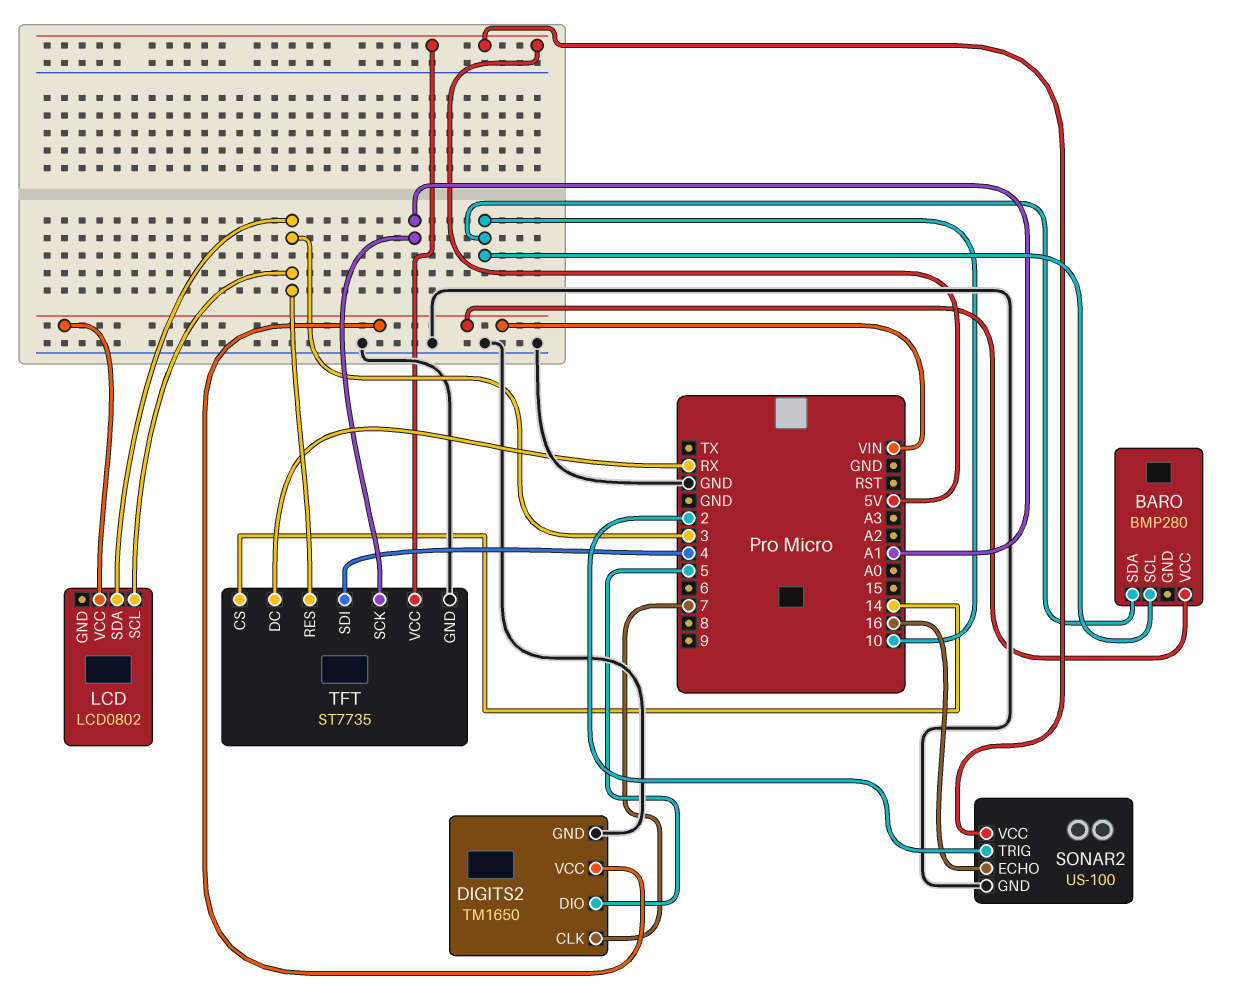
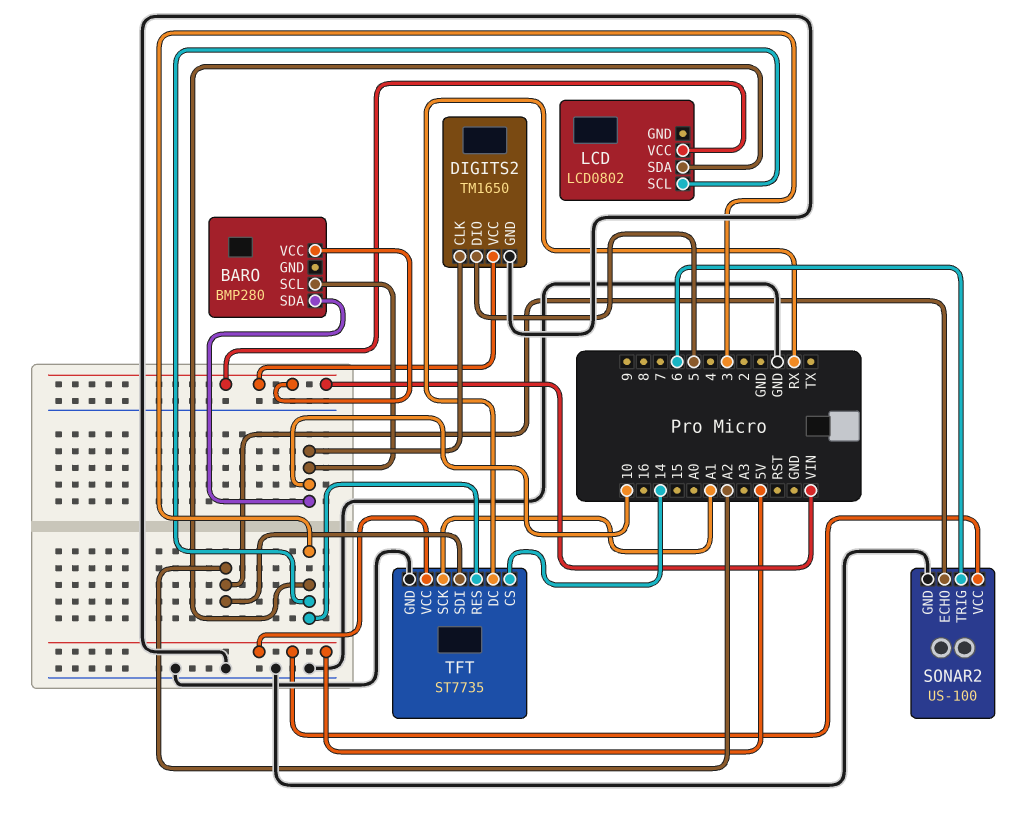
DIGITS2 pin CLK: 7 -> 10
SONAR2 pin ECHO: 16 -> A2
SONAR2 pin TRIG: 2 -> 6
TFT pin SDI: 4 -> A2

